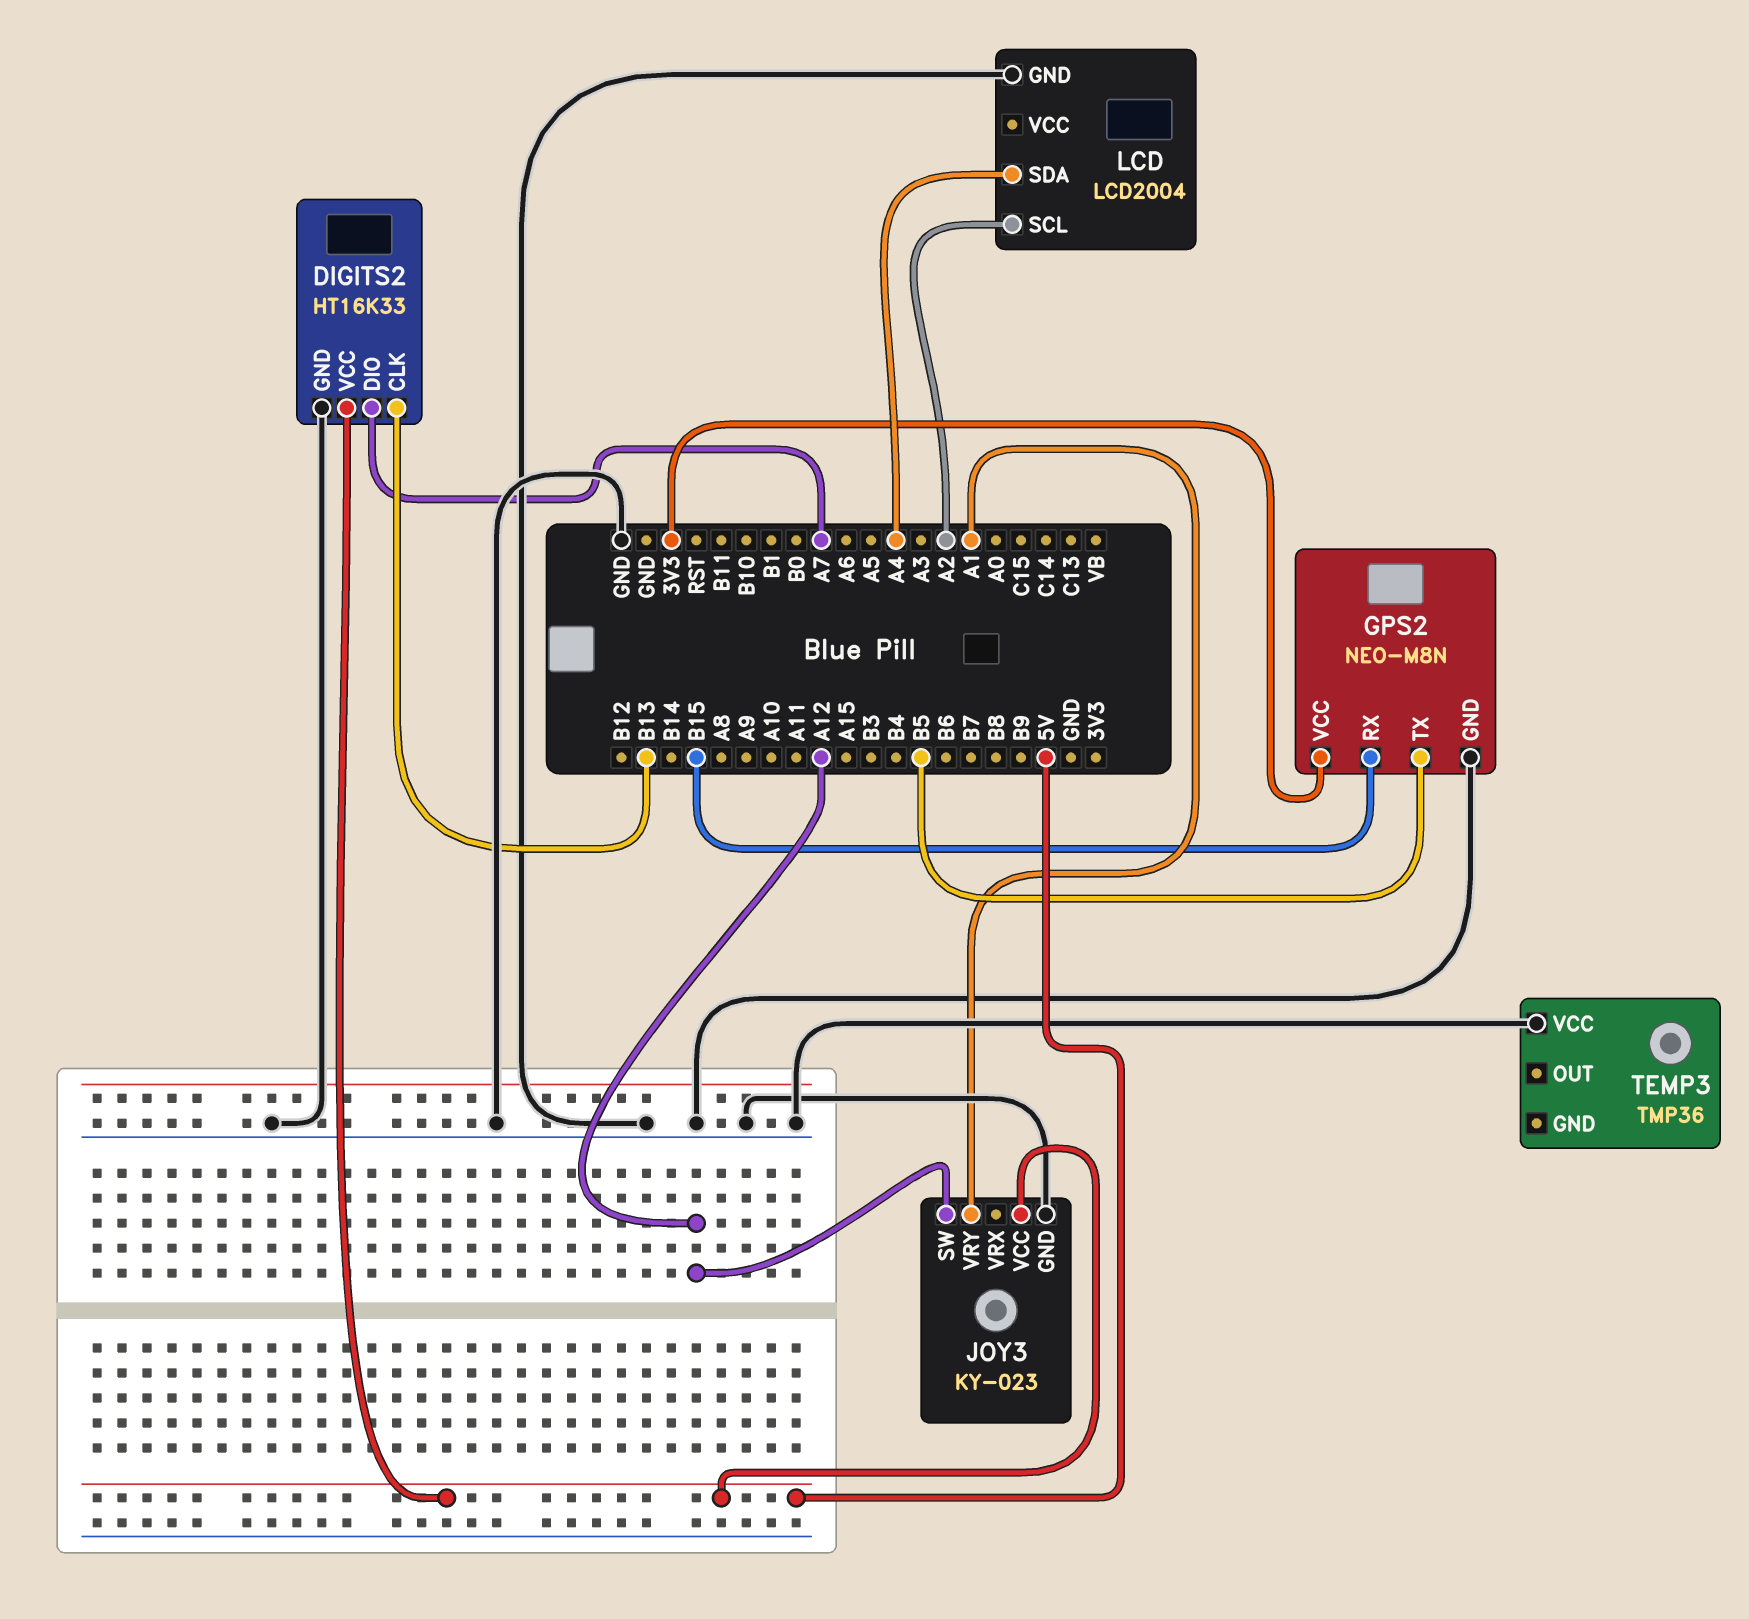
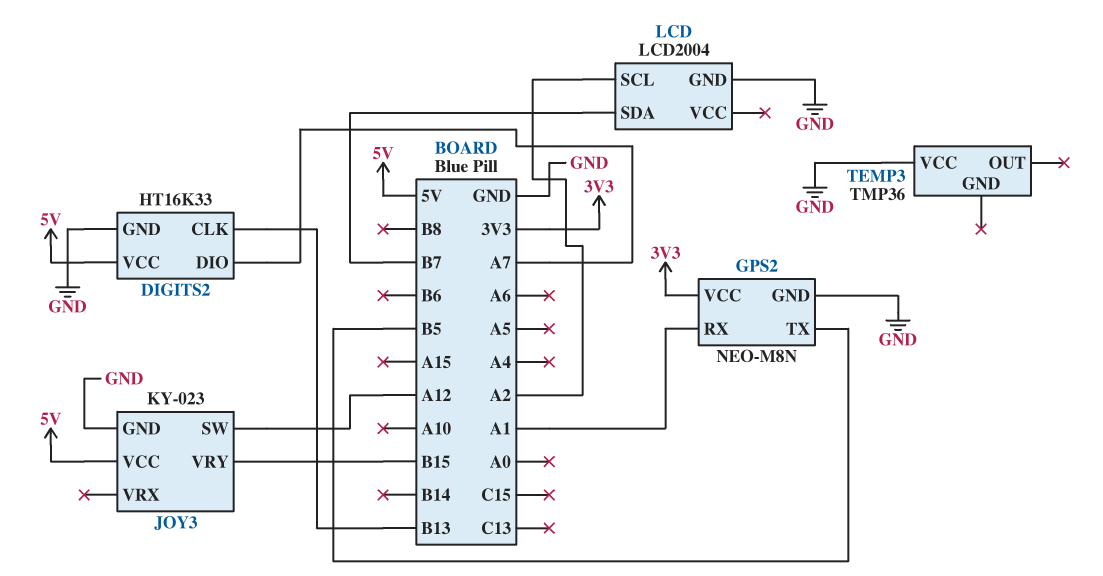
GPS2 pin RX: B15 -> A1
JOY3 pin VRY: A1 -> B15
LCD pin SDA: A4 -> B7

